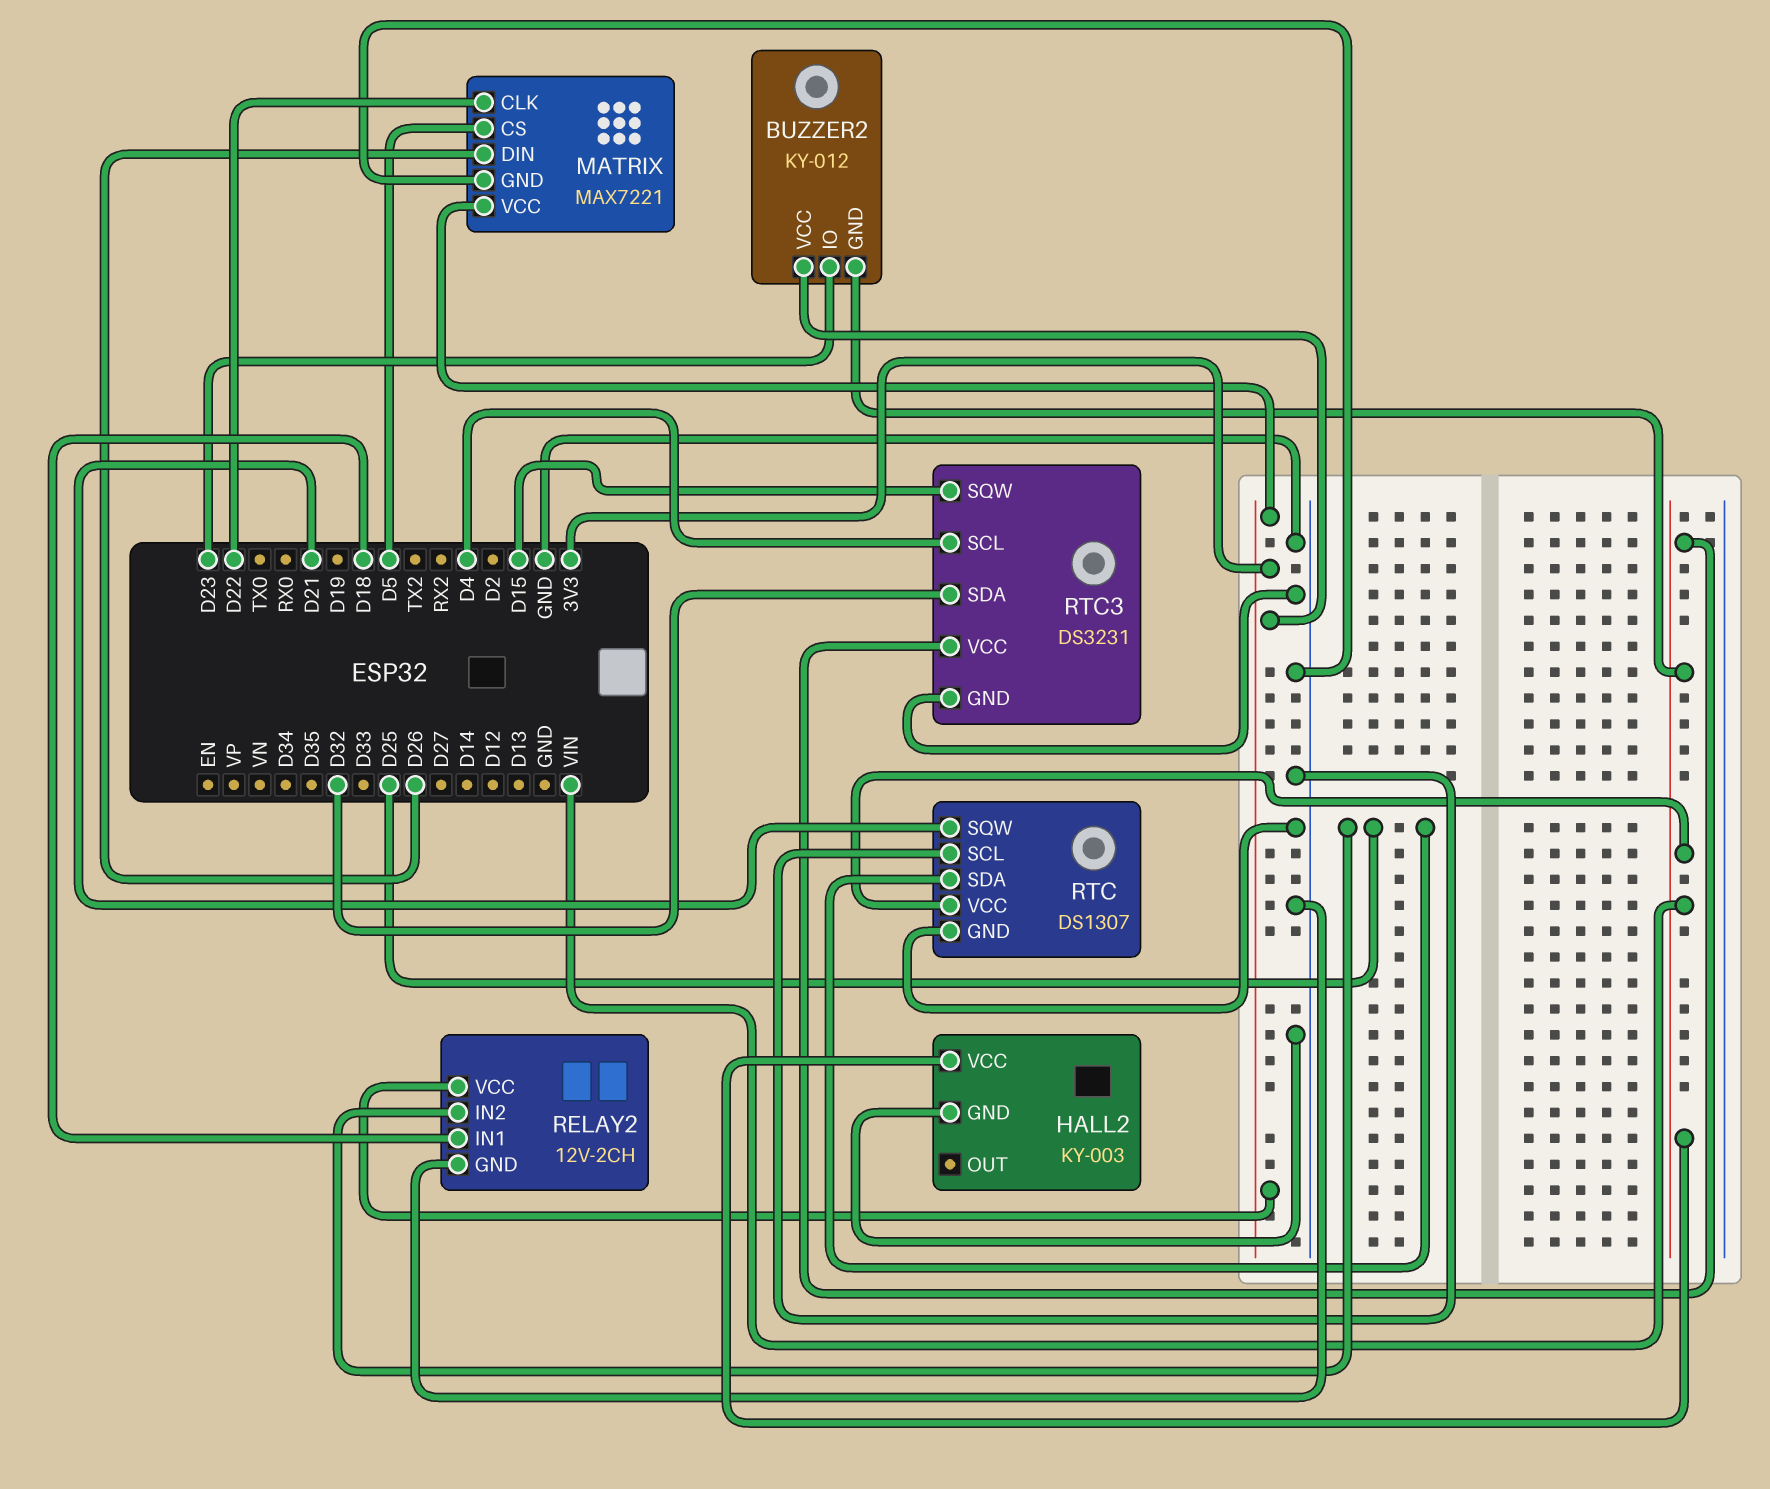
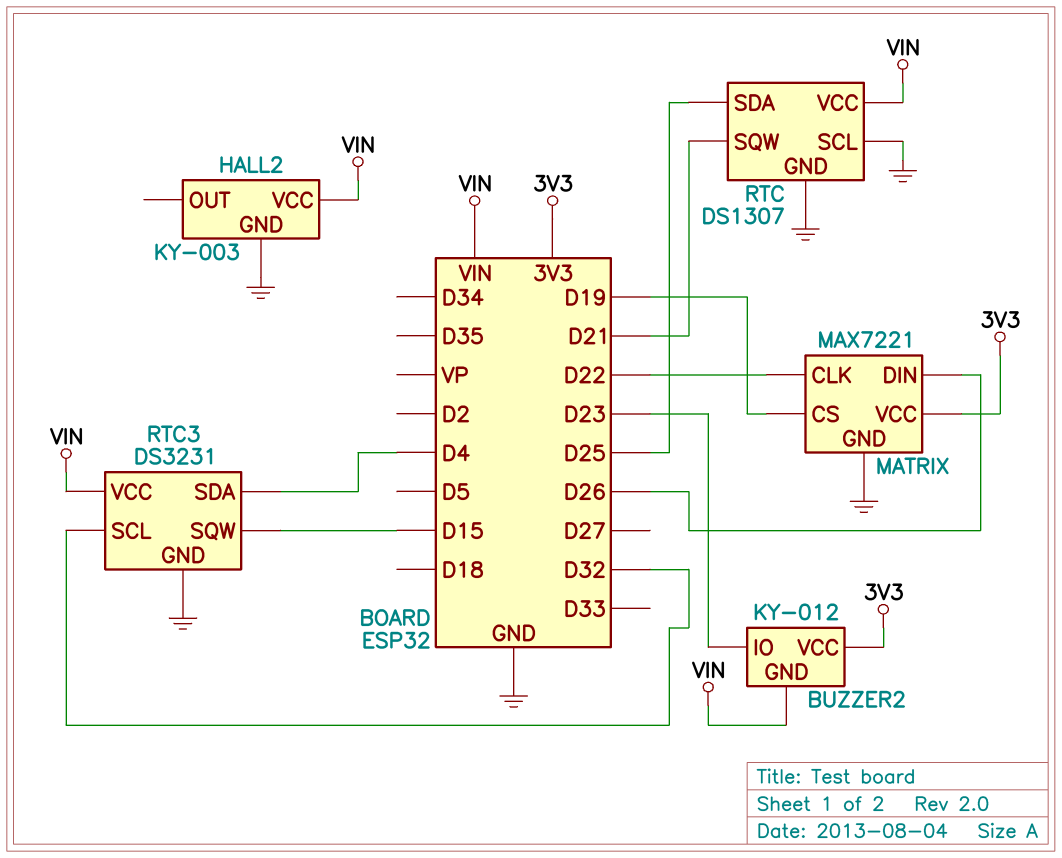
MATRIX pin CS: D5 -> D19
RELAY2: 12V-2CH -> none
RELAY2 pin GND: GND -> none
RELAY2 pin IN1: D18 -> none
RELAY2 pin IN2: D25 -> none
RELAY2 pin VCC: 3V3 -> none
RTC3 pin SCL: D4 -> D32
RTC3 pin SDA: D32 -> D4

